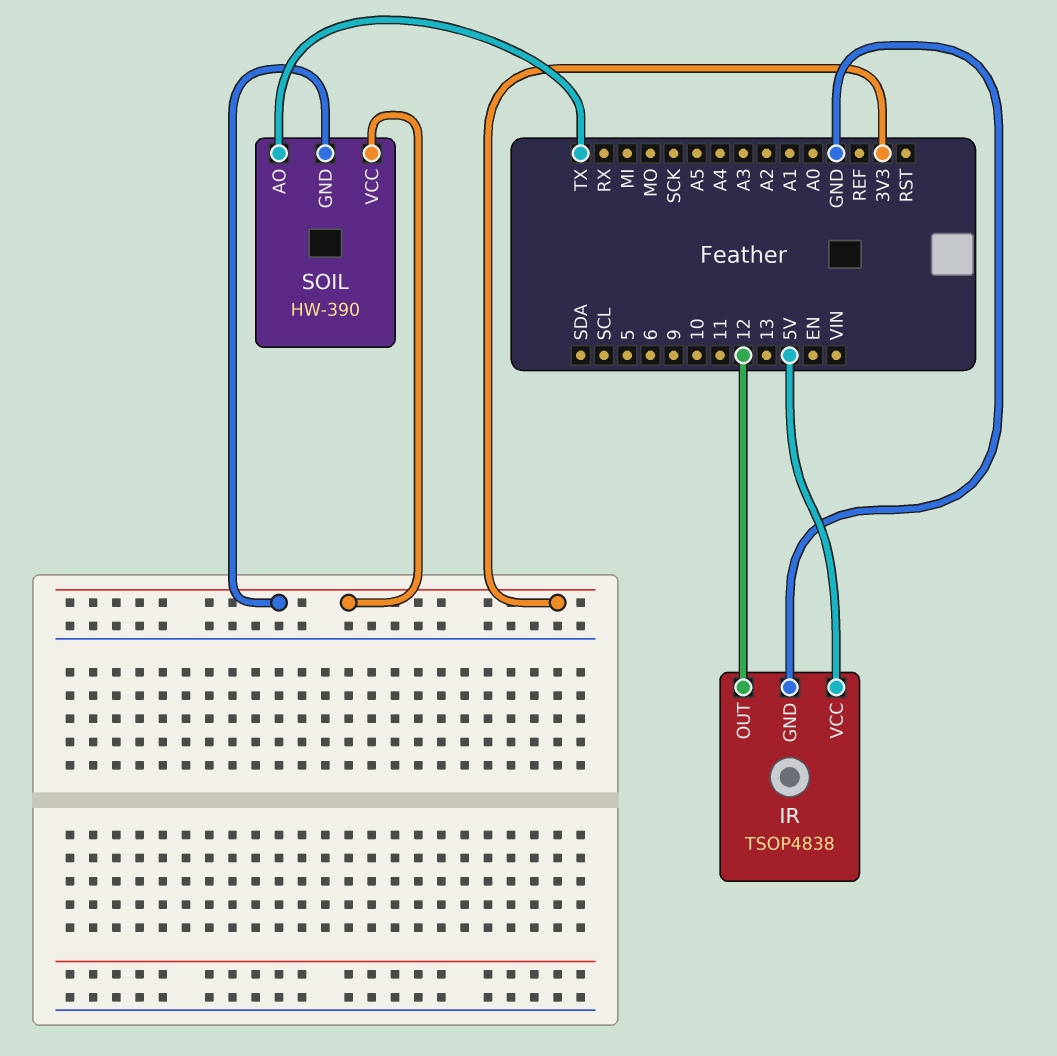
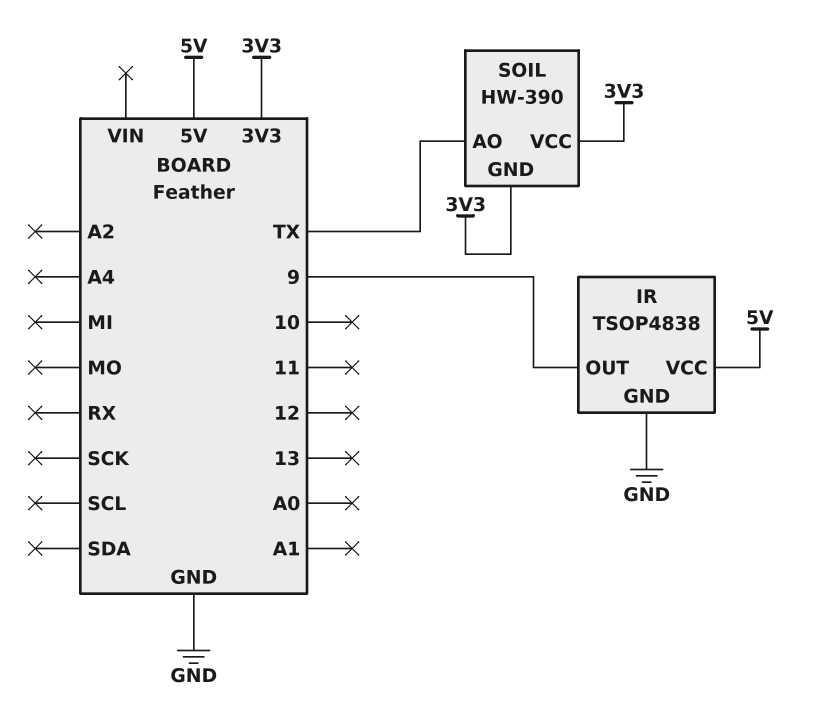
IR pin OUT: 12 -> 9

